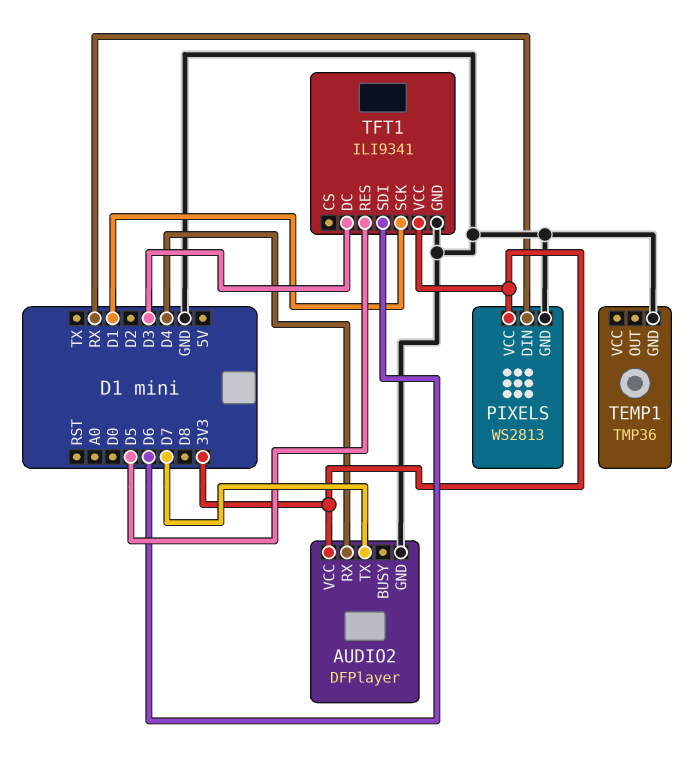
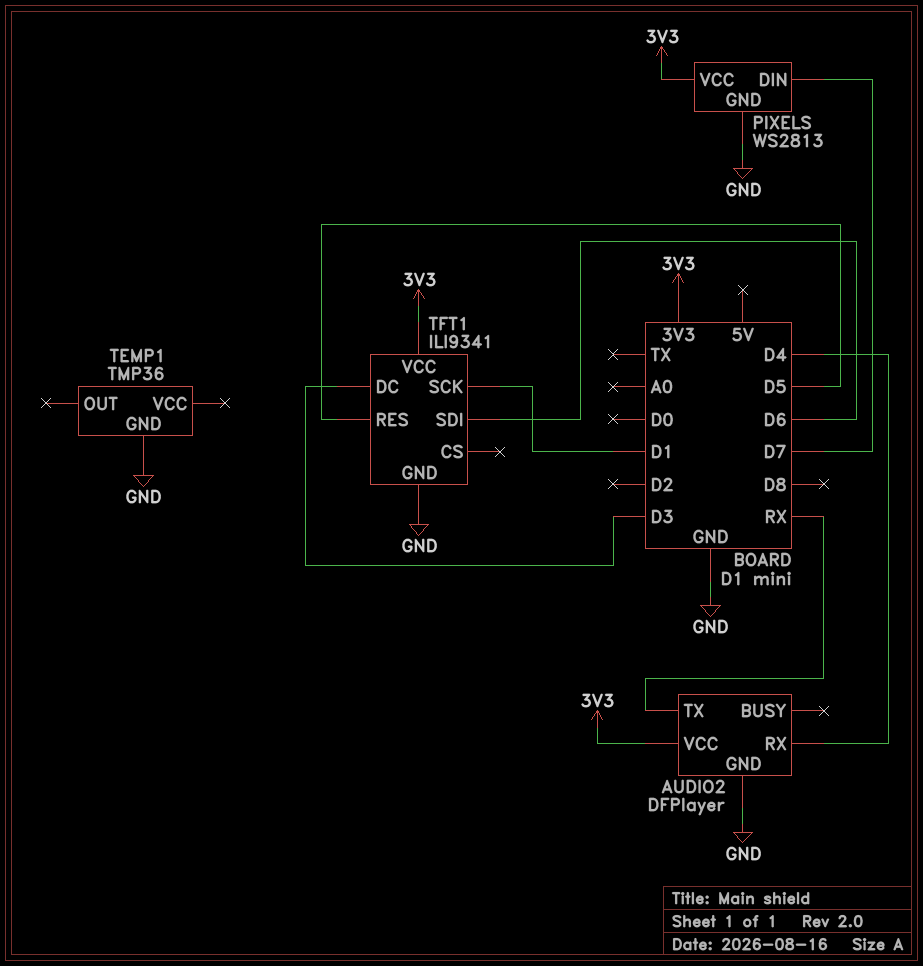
AUDIO2 pin TX: D7 -> RX
PIXELS pin DIN: RX -> D7

